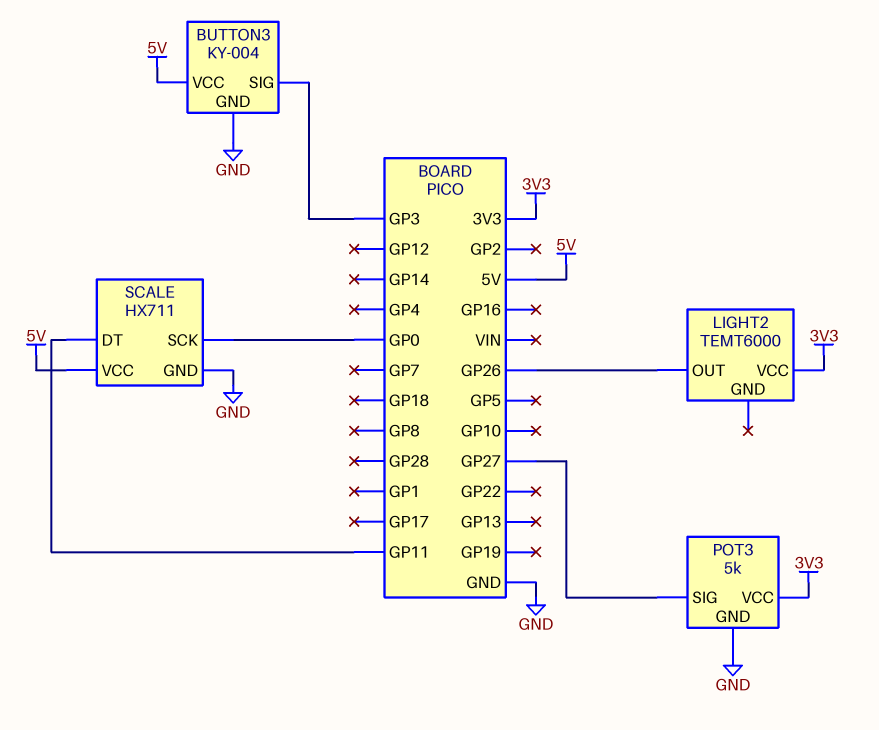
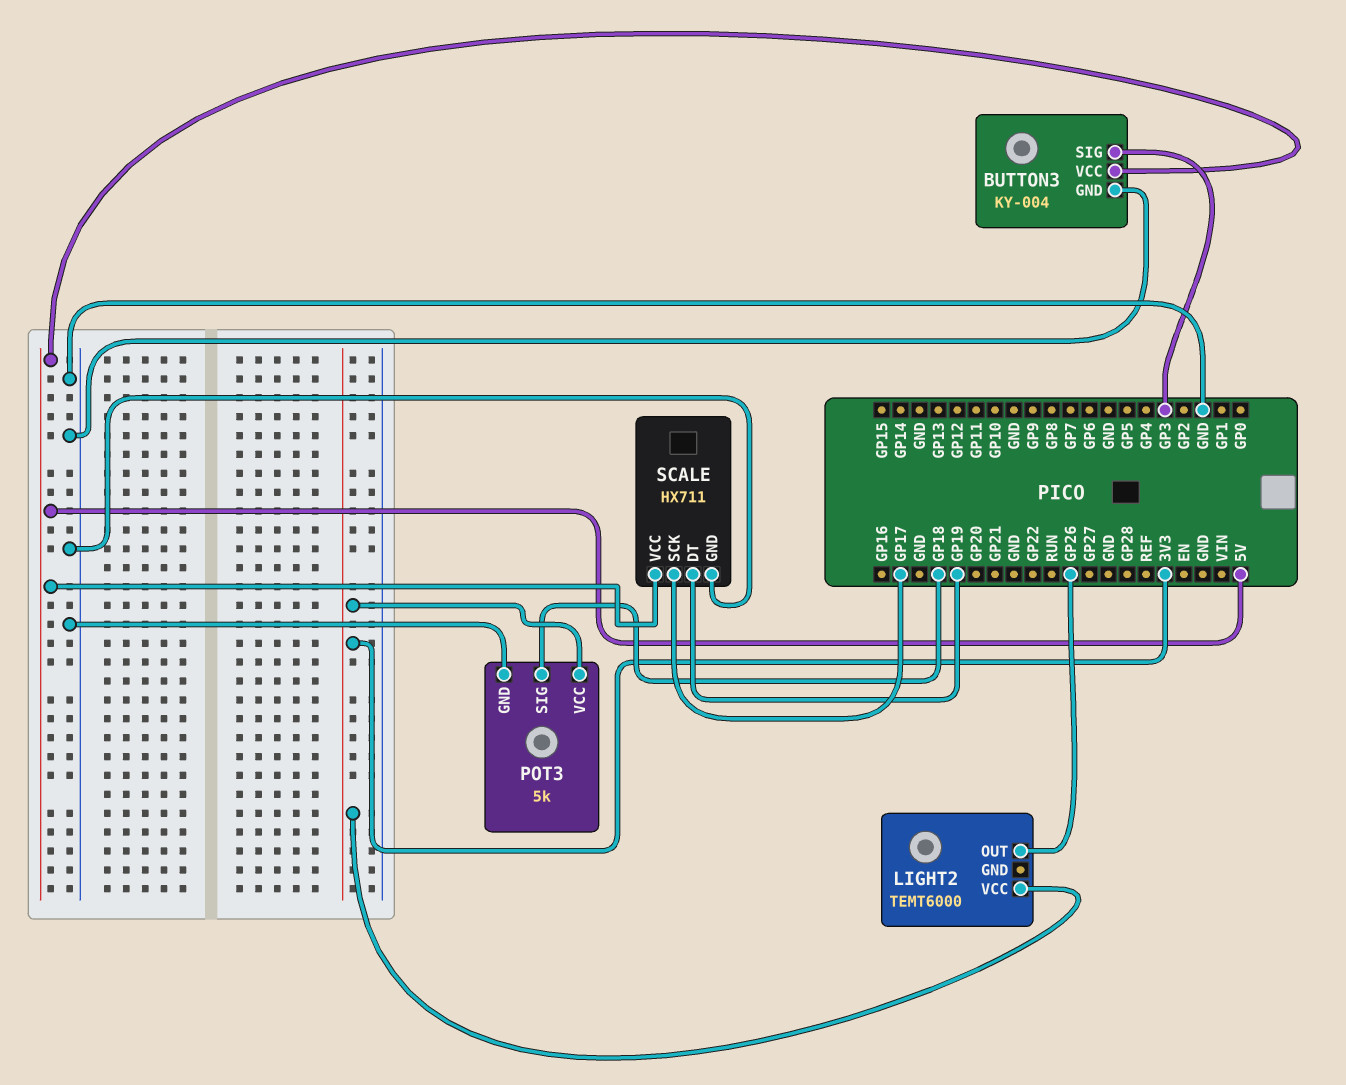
POT3 pin SIG: GP27 -> GP18
SCALE pin DT: GP11 -> GP19
SCALE pin SCK: GP0 -> GP17

